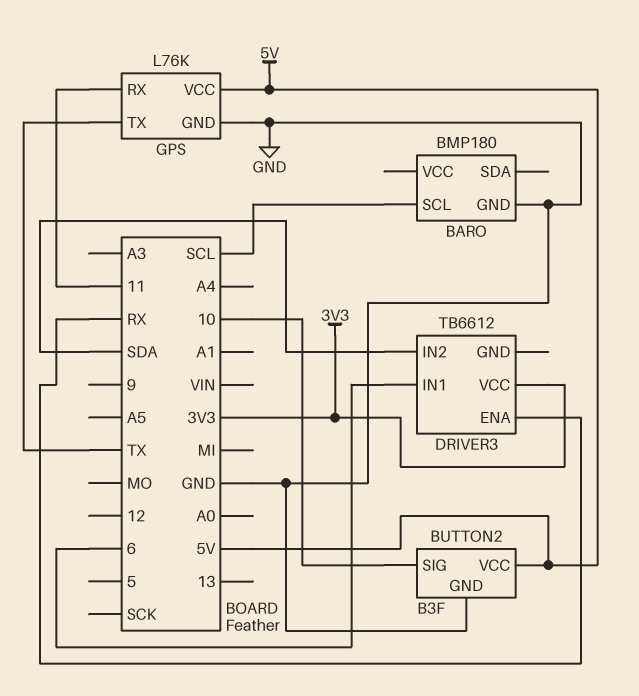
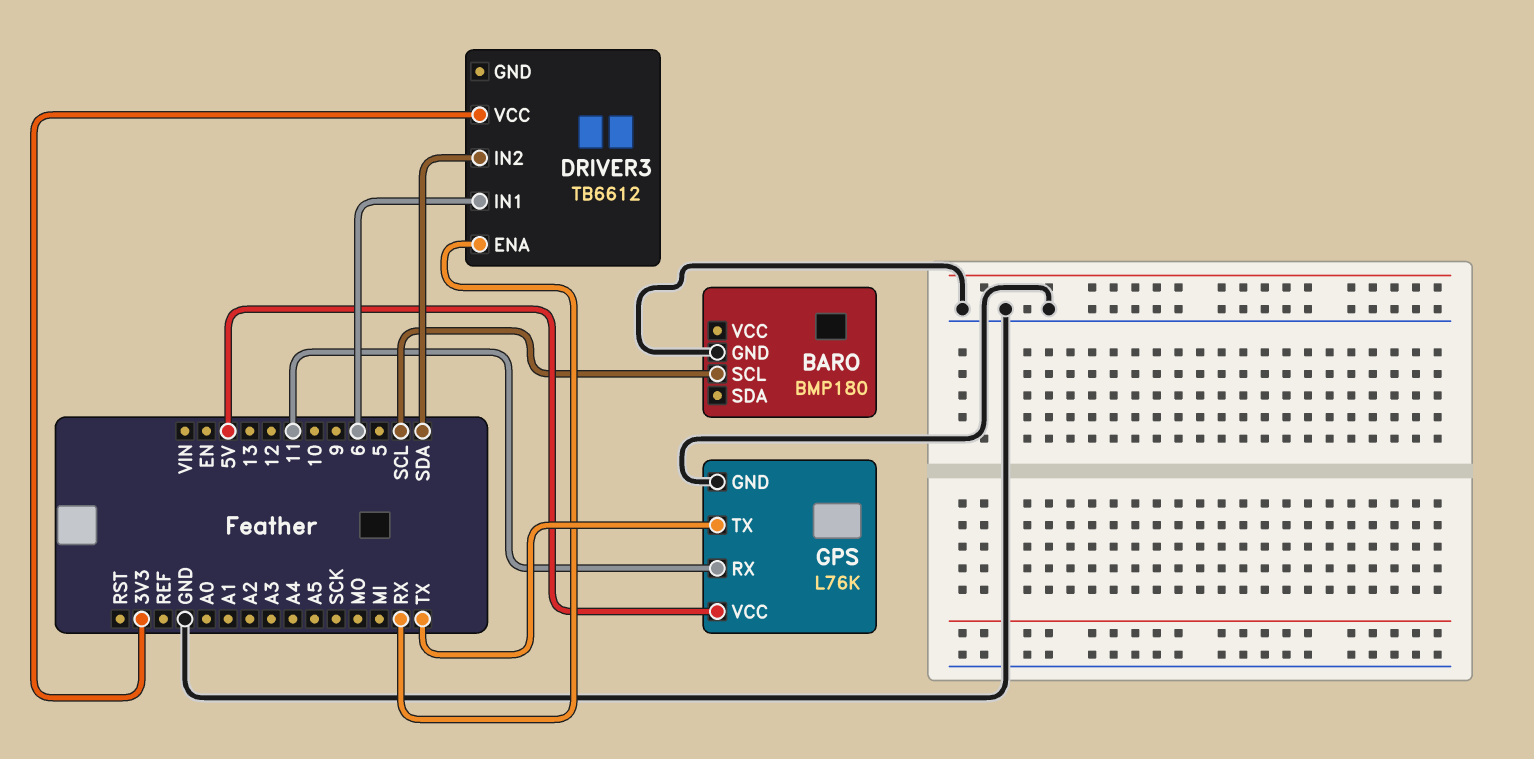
BUTTON2: B3F -> none
BUTTON2 pin GND: GND -> none
BUTTON2 pin SIG: 10 -> none
BUTTON2 pin VCC: 5V -> none

